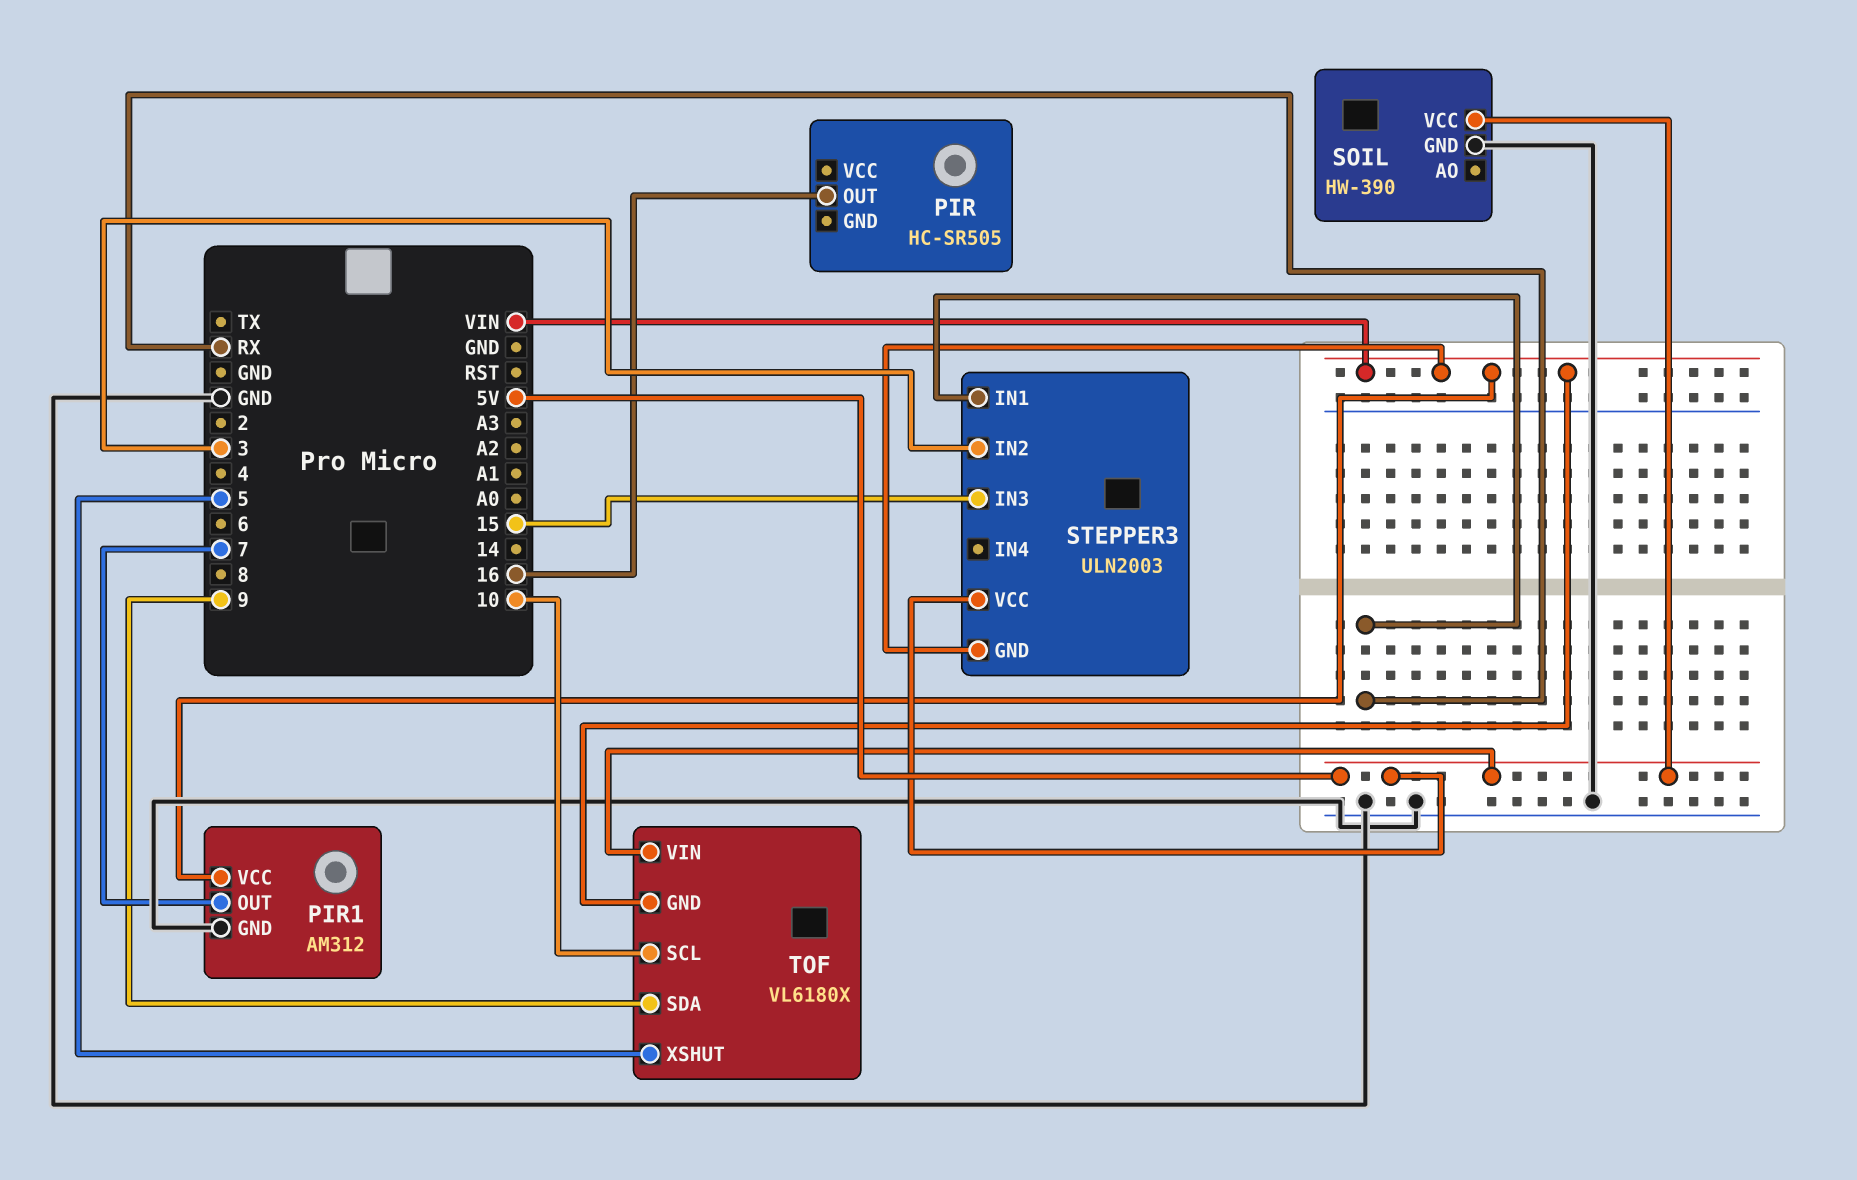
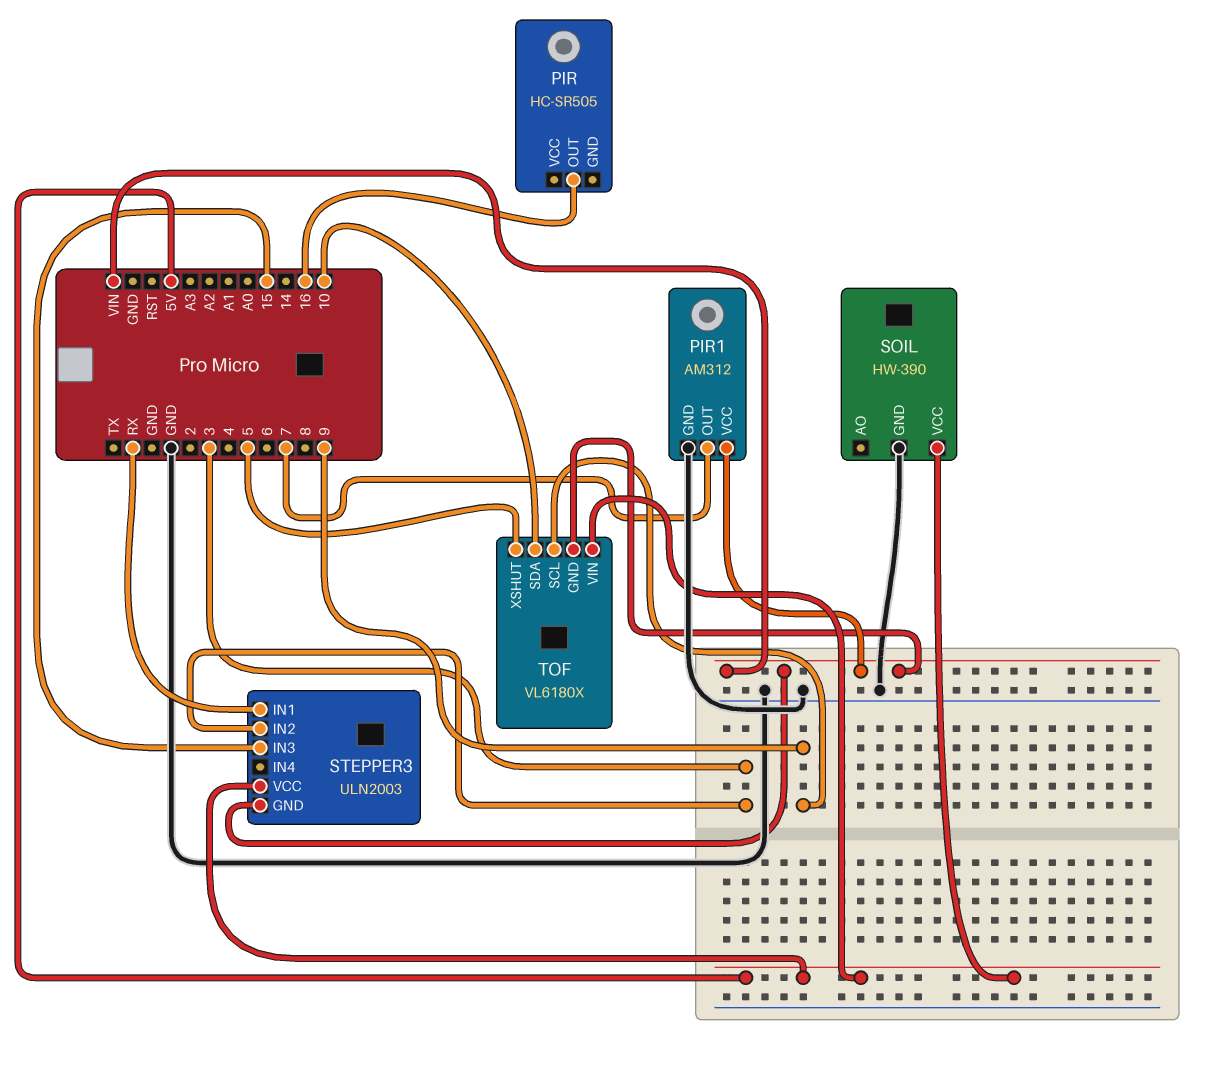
TOF pin SCL: 10 -> 9
TOF pin SDA: 9 -> 10

